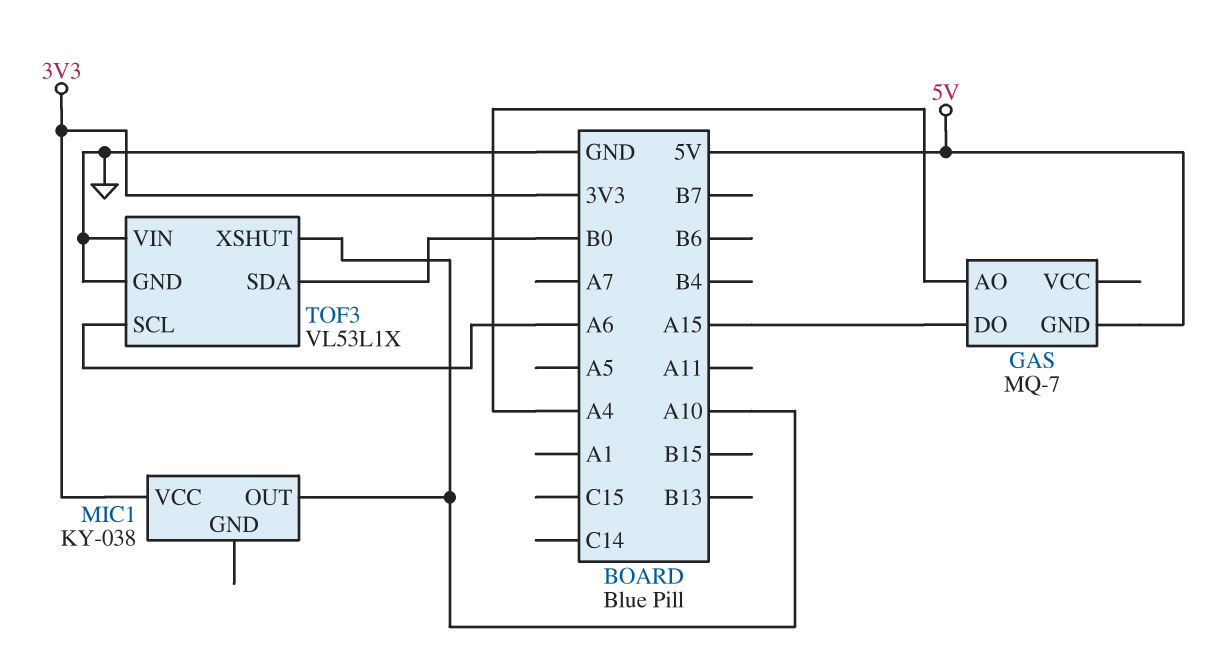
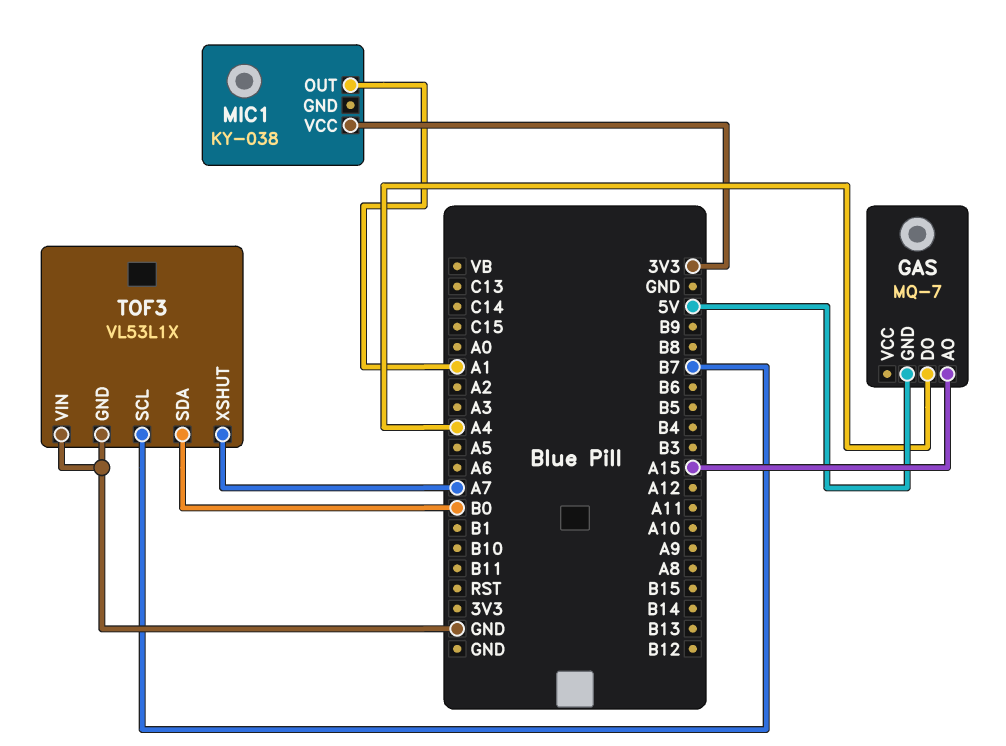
GAS pin AO: A4 -> A15
GAS pin DO: A15 -> A4
MIC1 pin OUT: A10 -> A1
TOF3 pin SCL: A6 -> B7
TOF3 pin XSHUT: A10 -> A7

